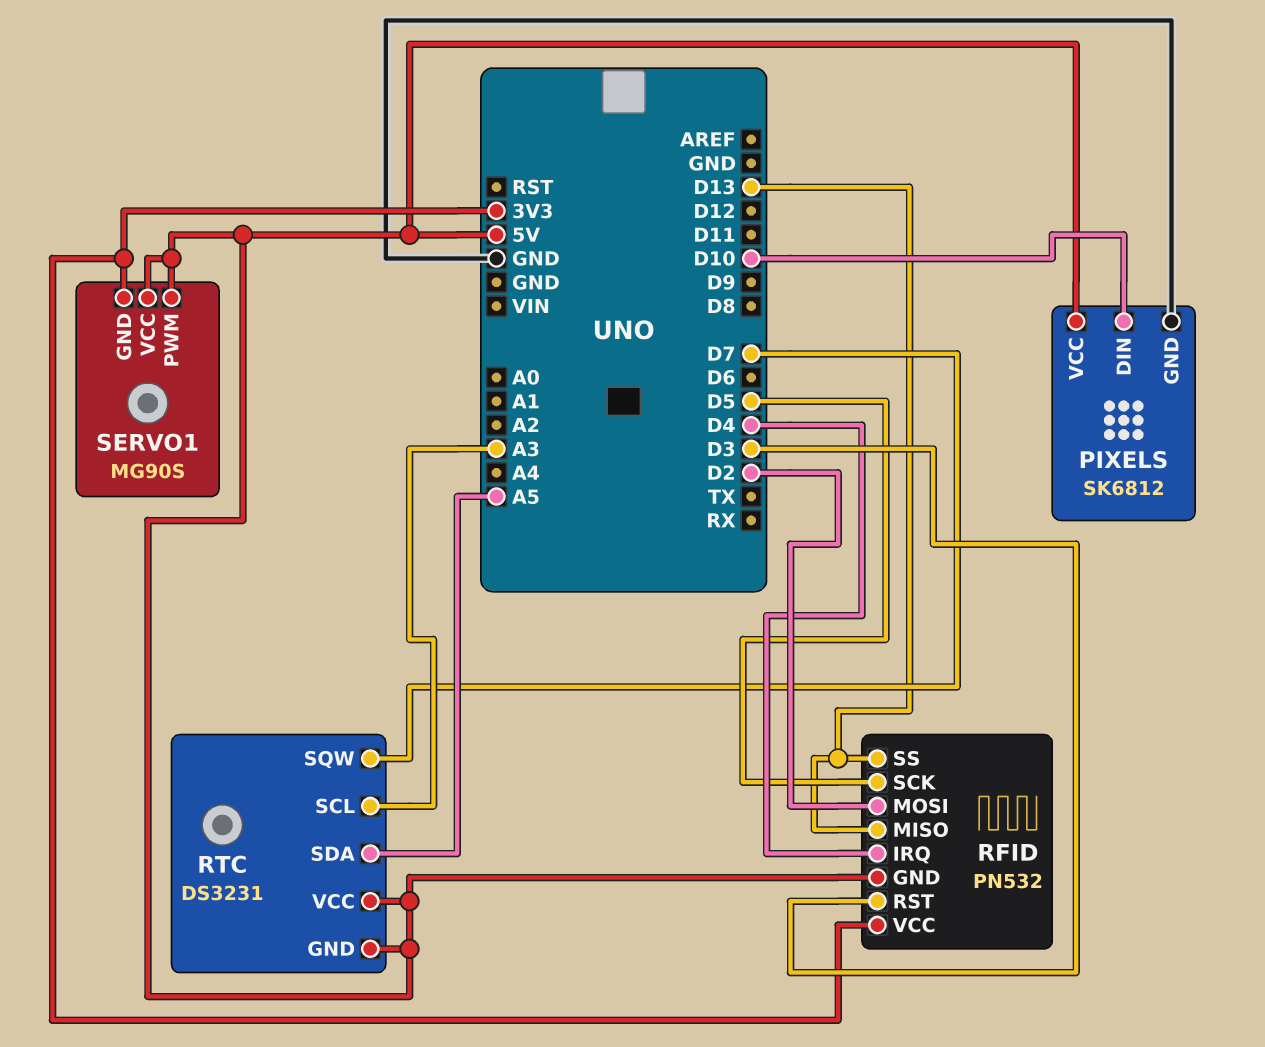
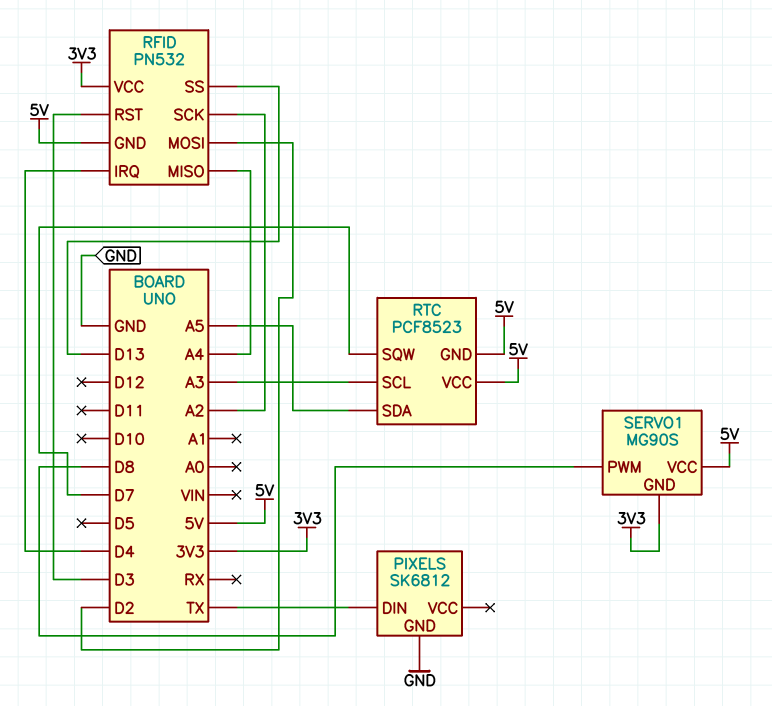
PIXELS pin DIN: D10 -> TX
PIXELS pin VCC: 5V -> none
RFID pin MISO: D13 -> A4
RFID pin SCK: D5 -> A2
RTC: DS3231 -> PCF8523
SERVO1 pin PWM: 5V -> D8

